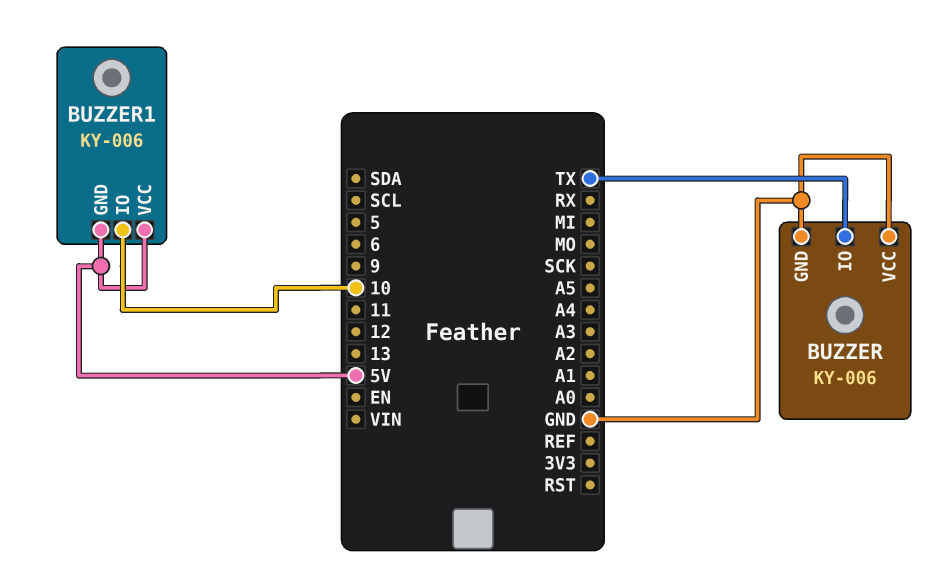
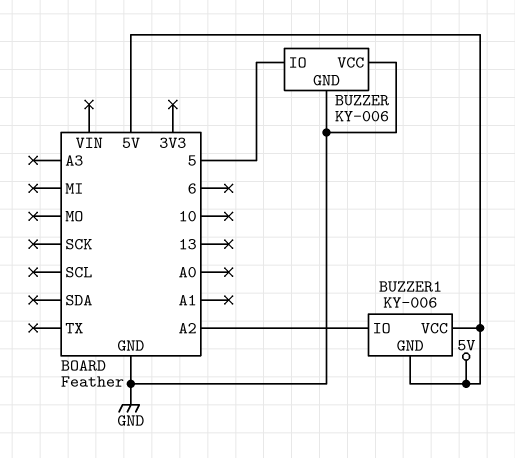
BUZZER pin IO: TX -> 5
BUZZER1 pin IO: 10 -> A2

